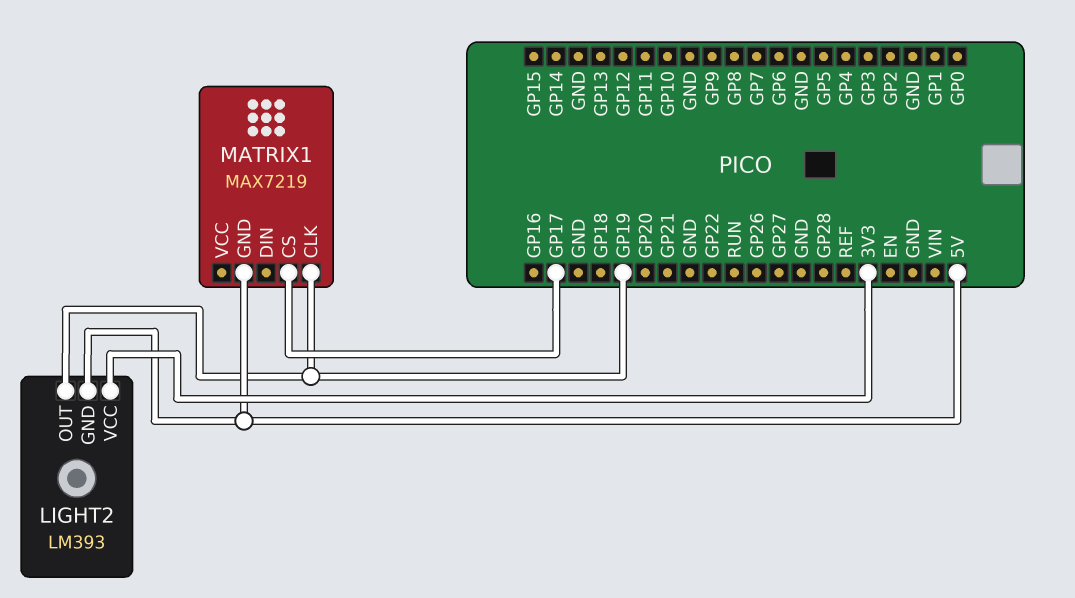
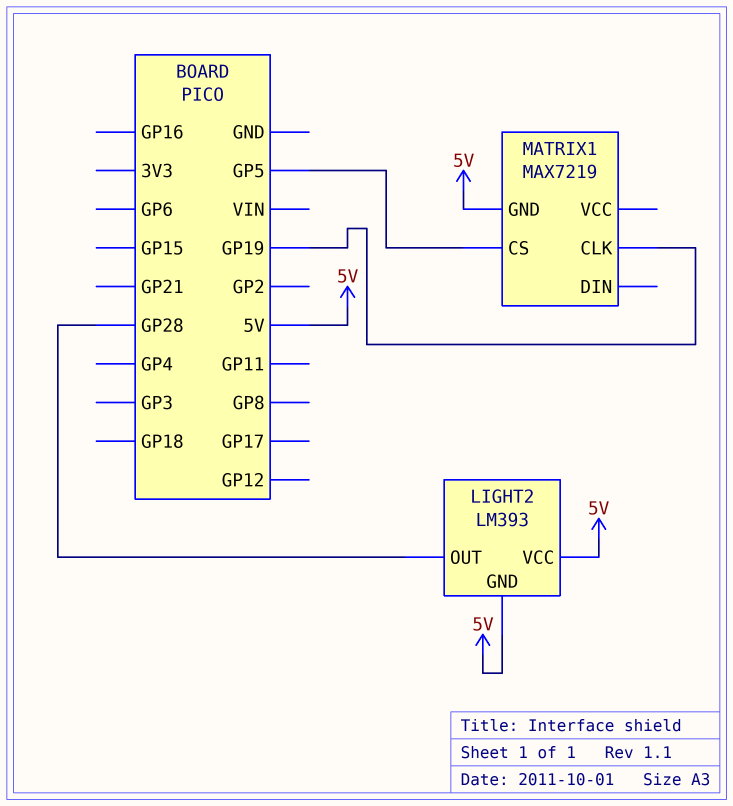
LIGHT2 pin OUT: GP19 -> GP28
LIGHT2 pin VCC: 3V3 -> 5V
MATRIX1 pin CS: GP17 -> GP5

